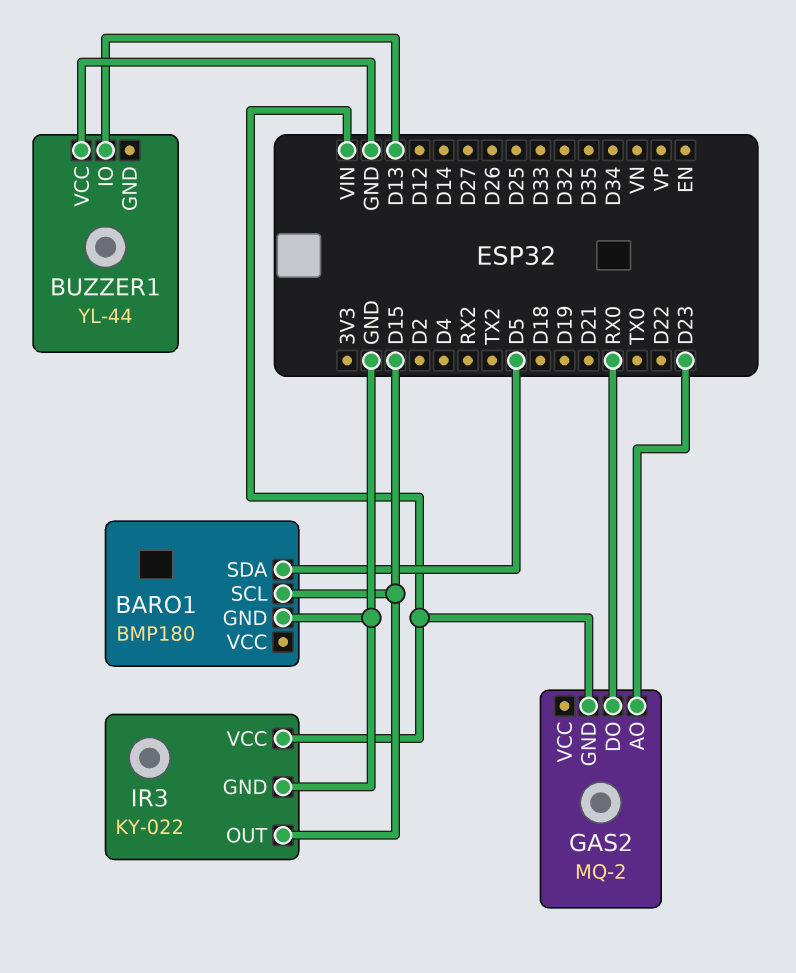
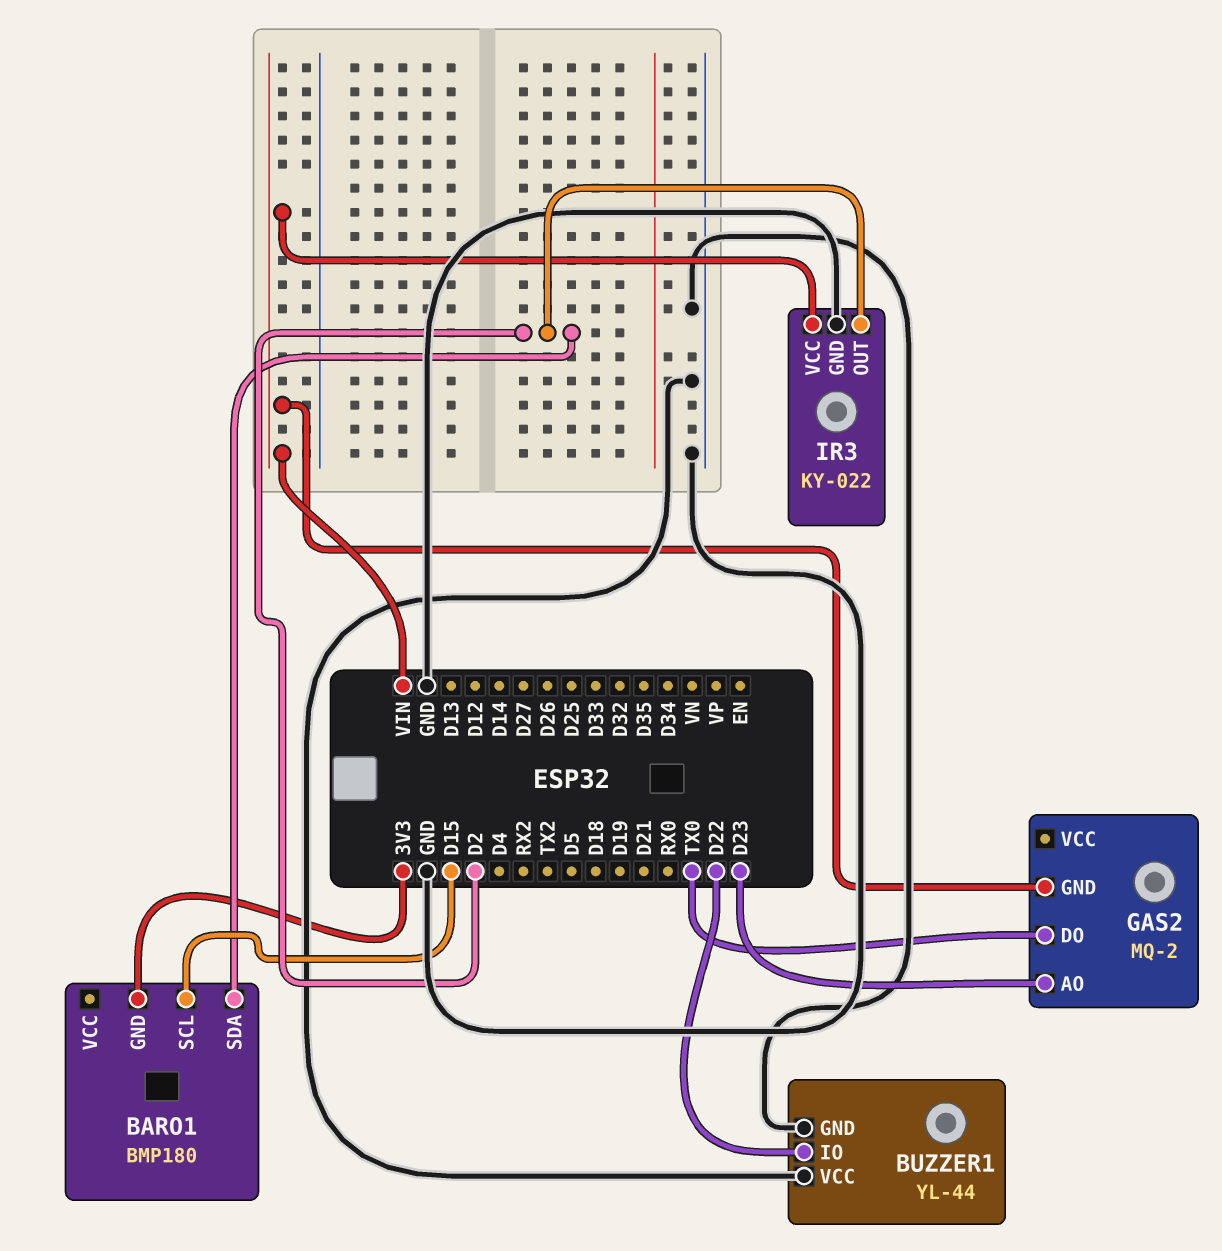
BARO1 pin GND: GND -> 3V3
BARO1 pin SDA: D5 -> D2
BUZZER1 pin GND: none -> GND
BUZZER1 pin IO: D13 -> D22
GAS2 pin DO: RX0 -> TX0
IR3 pin OUT: D15 -> D2

